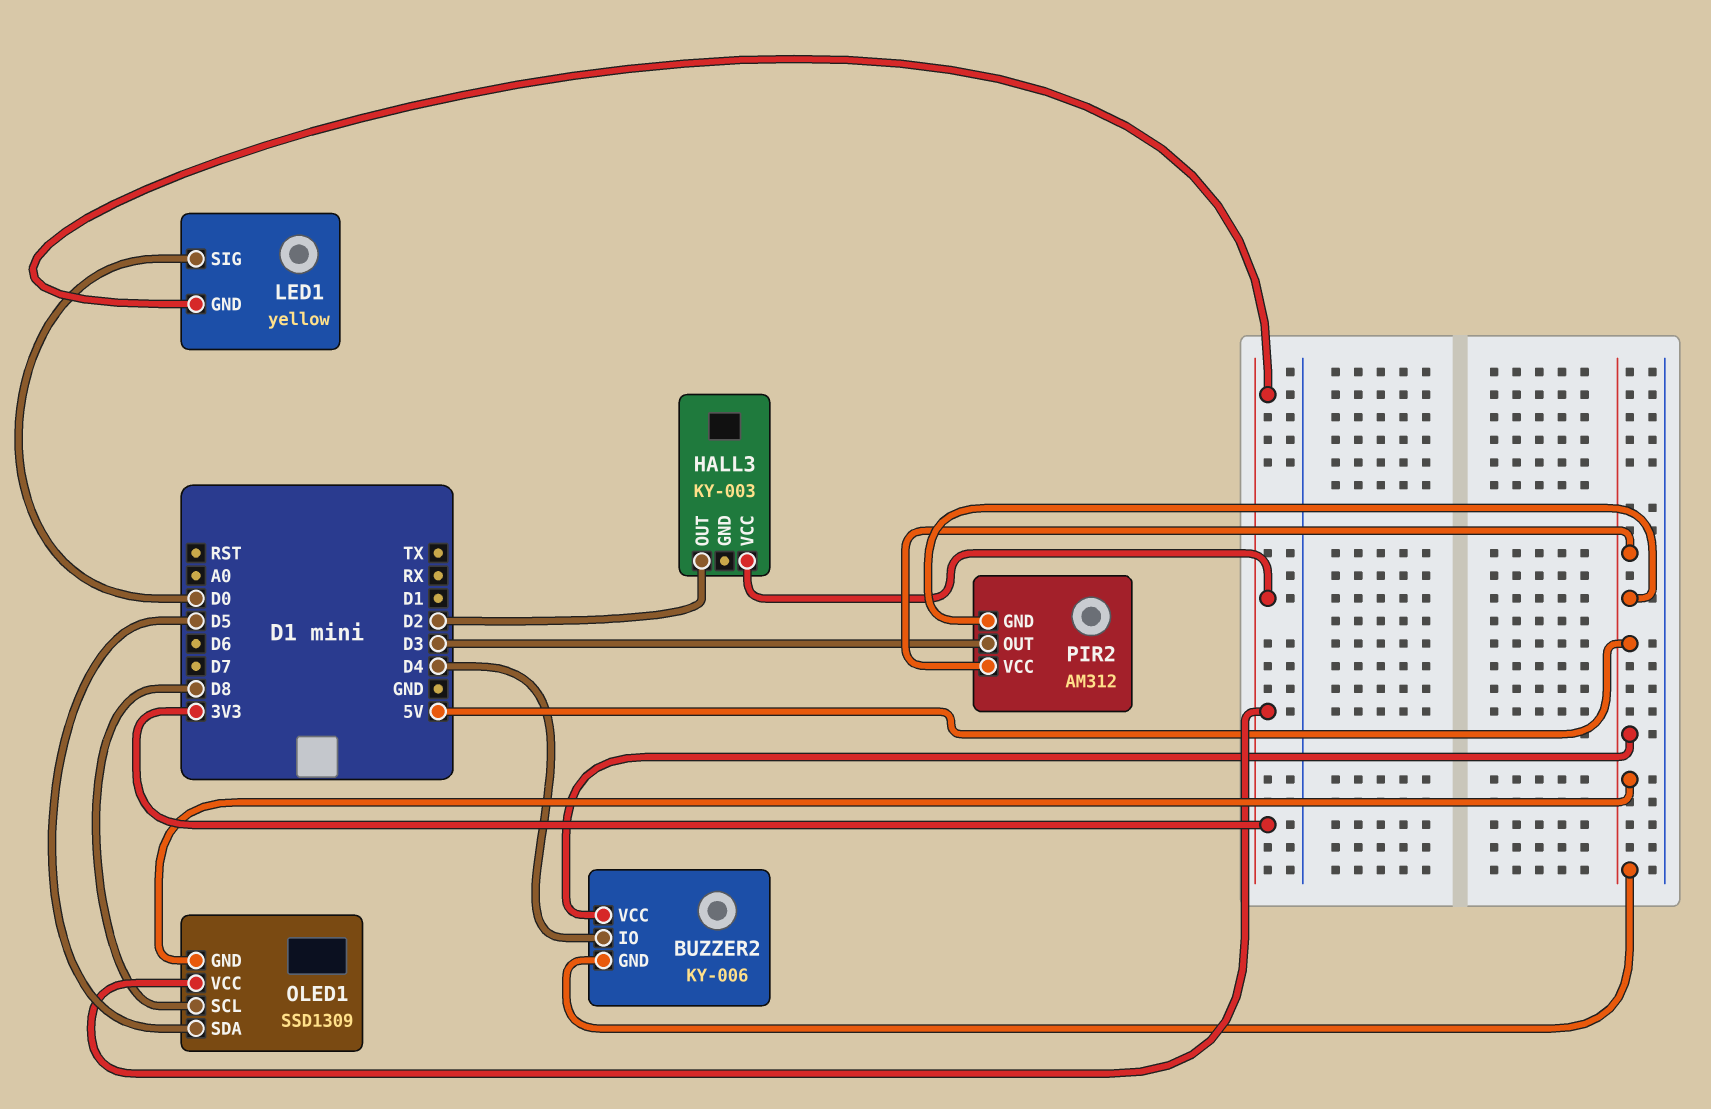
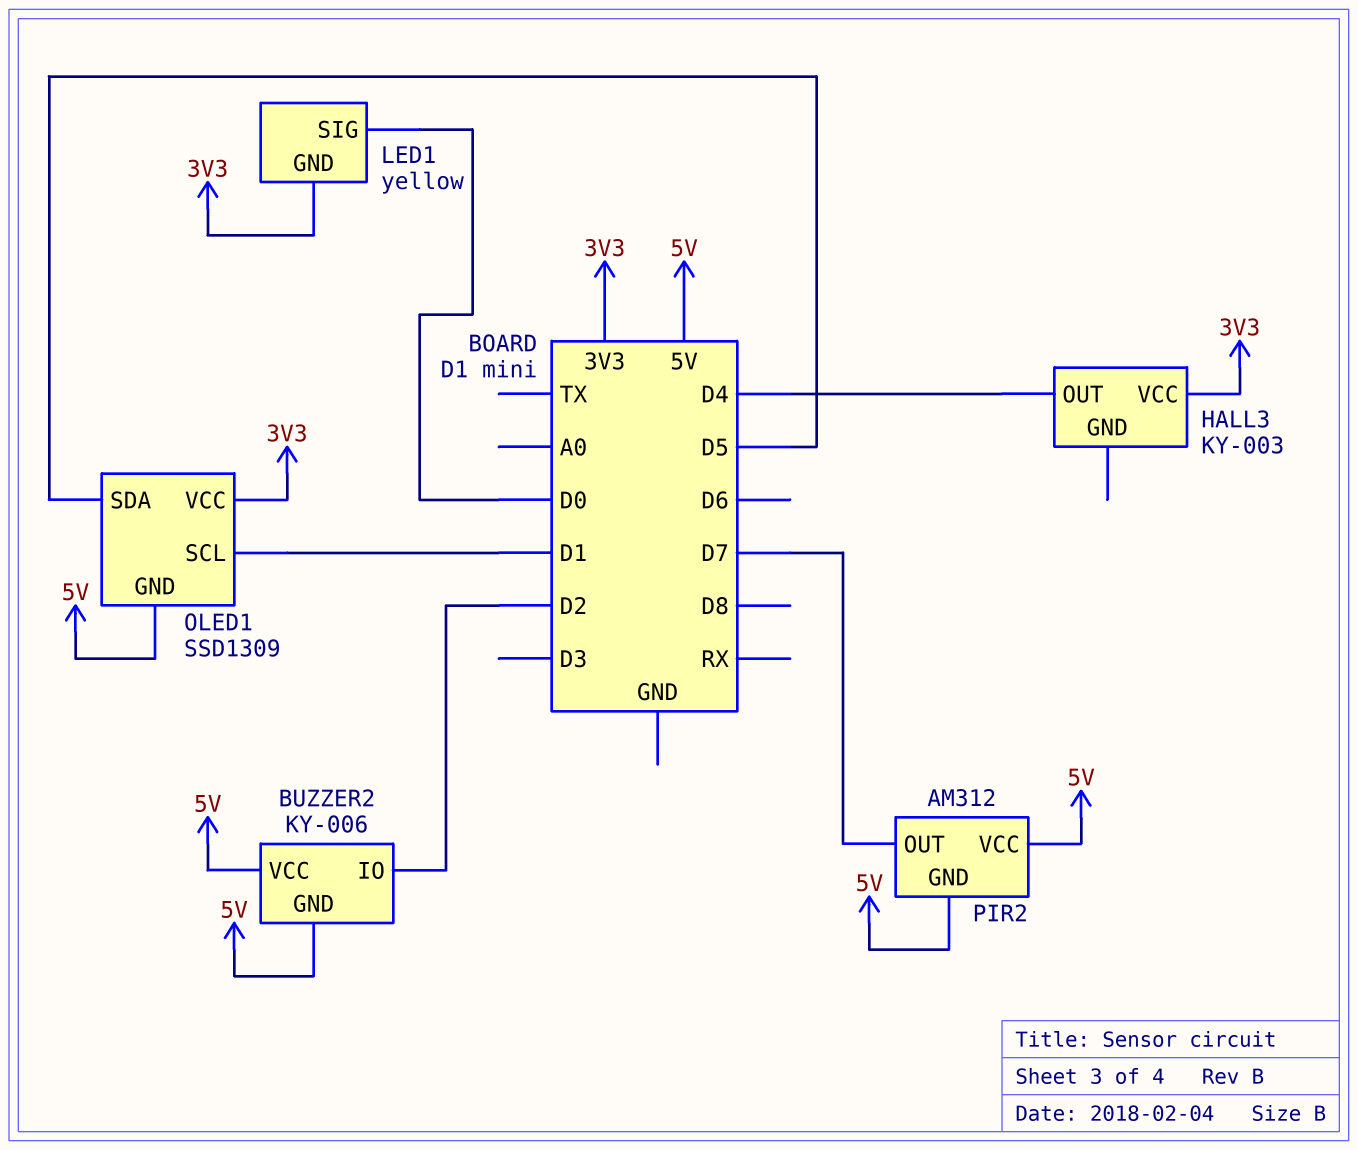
BUZZER2 pin IO: D4 -> D2
HALL3 pin OUT: D2 -> D4
OLED1 pin SCL: D8 -> D1
PIR2 pin OUT: D3 -> D7

